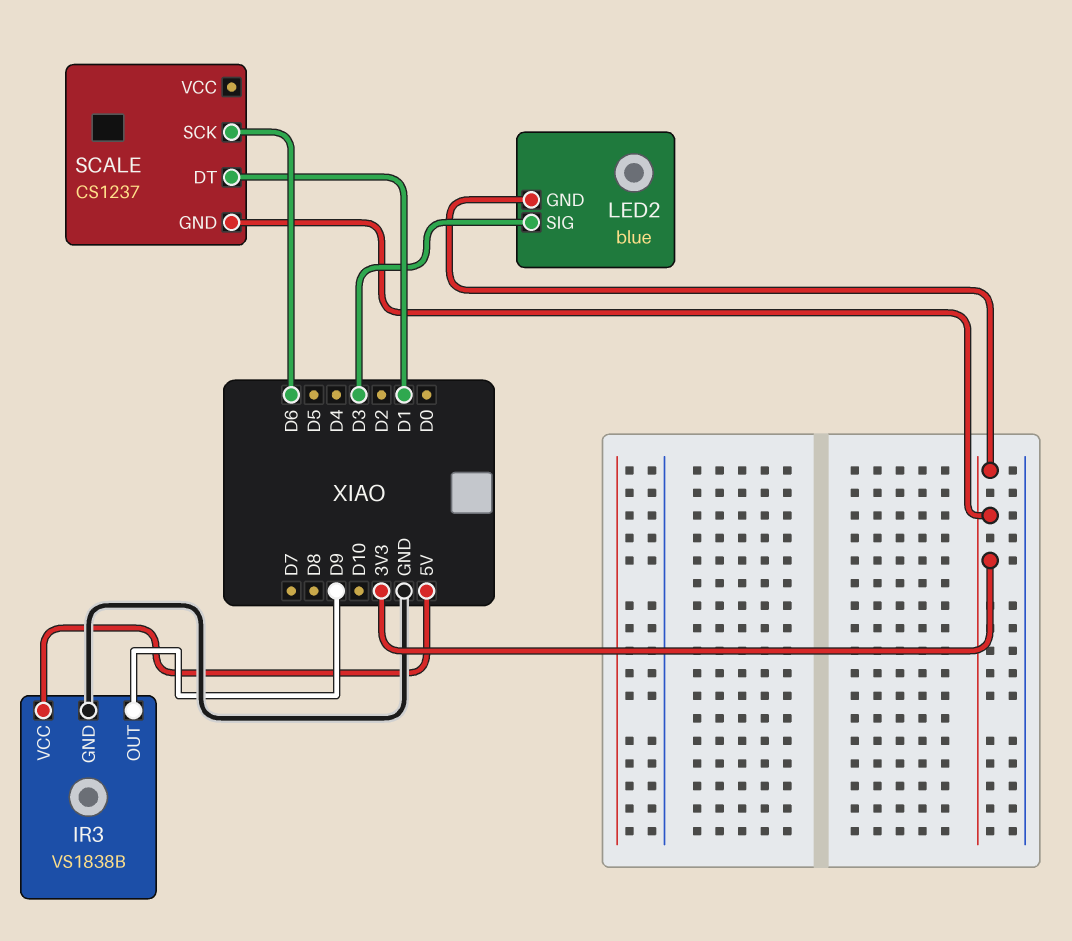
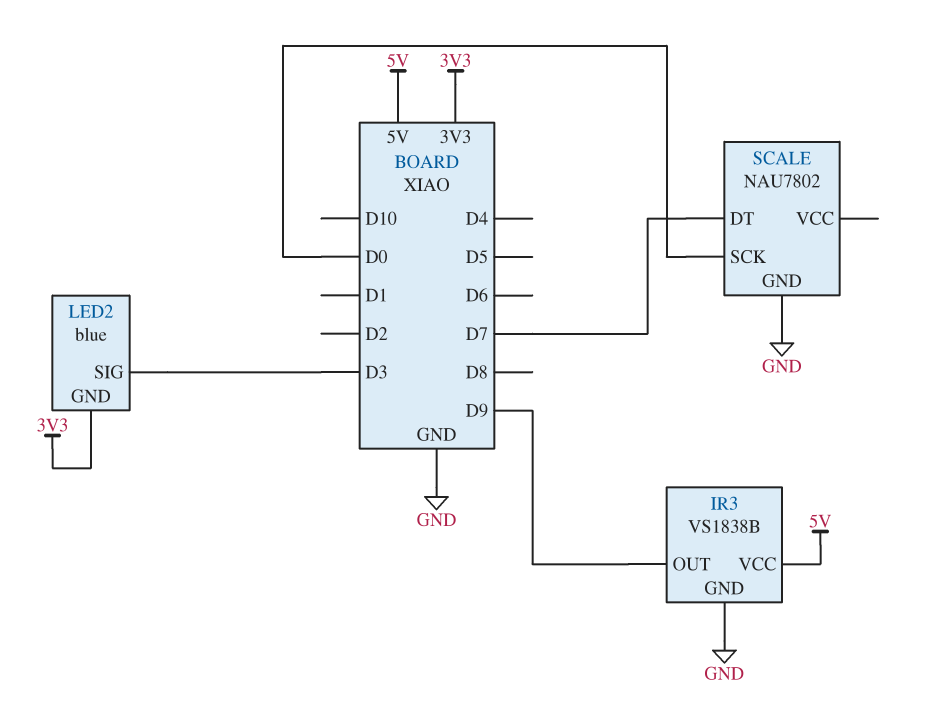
SCALE: CS1237 -> NAU7802
SCALE pin DT: D1 -> D7
SCALE pin GND: 3V3 -> GND
SCALE pin SCK: D6 -> D0

